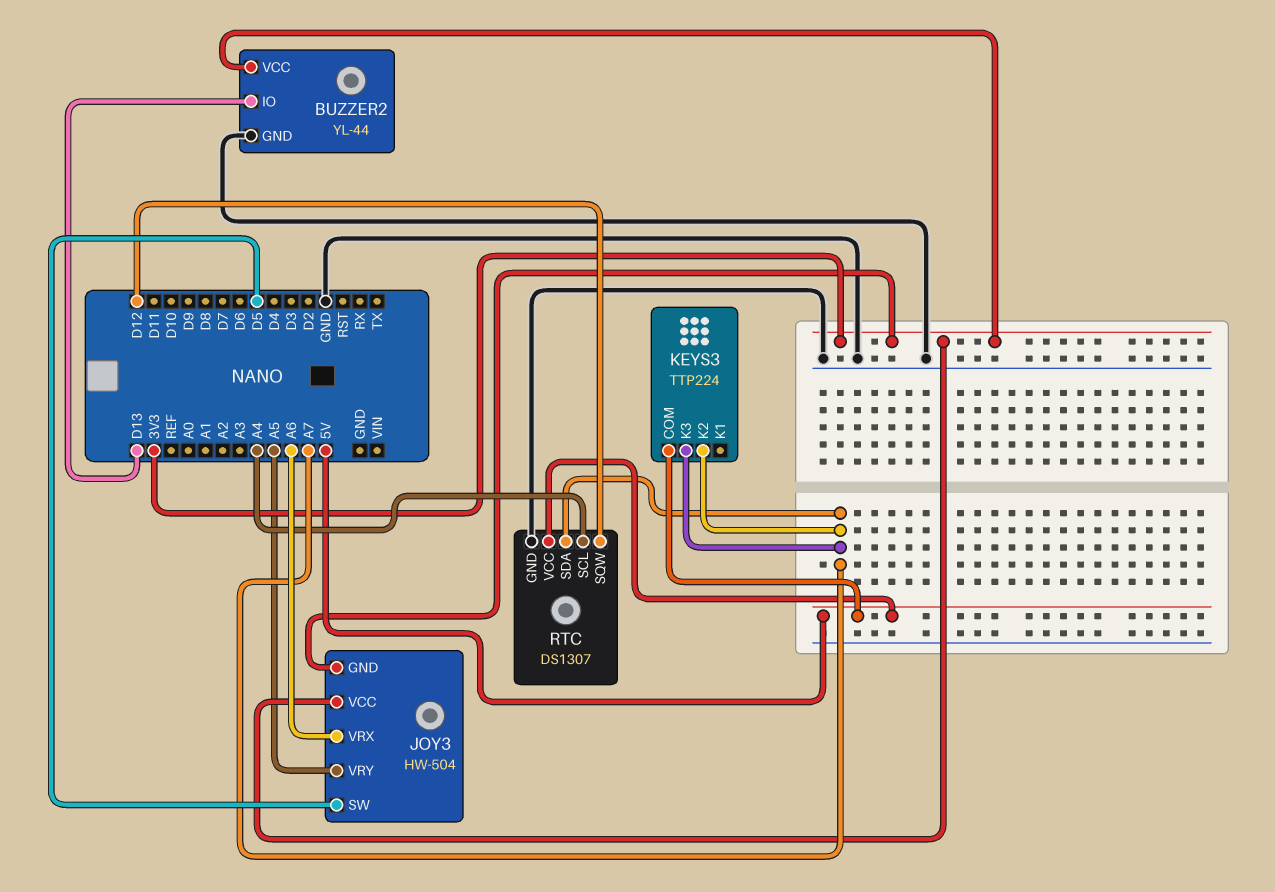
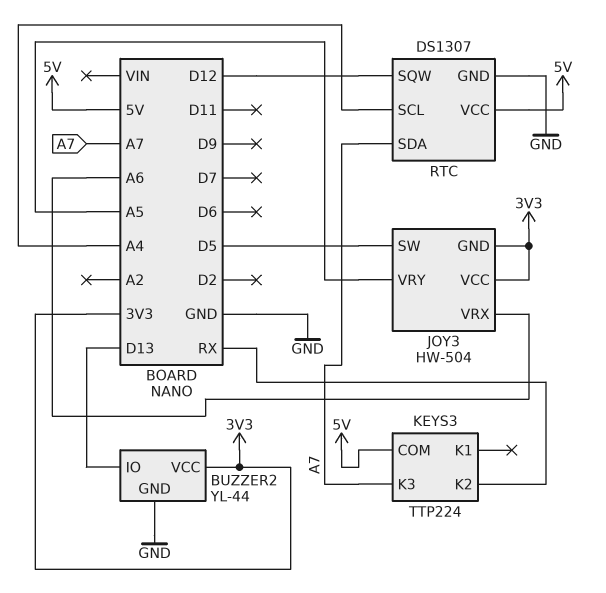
KEYS3 pin K2: A7 -> RX

